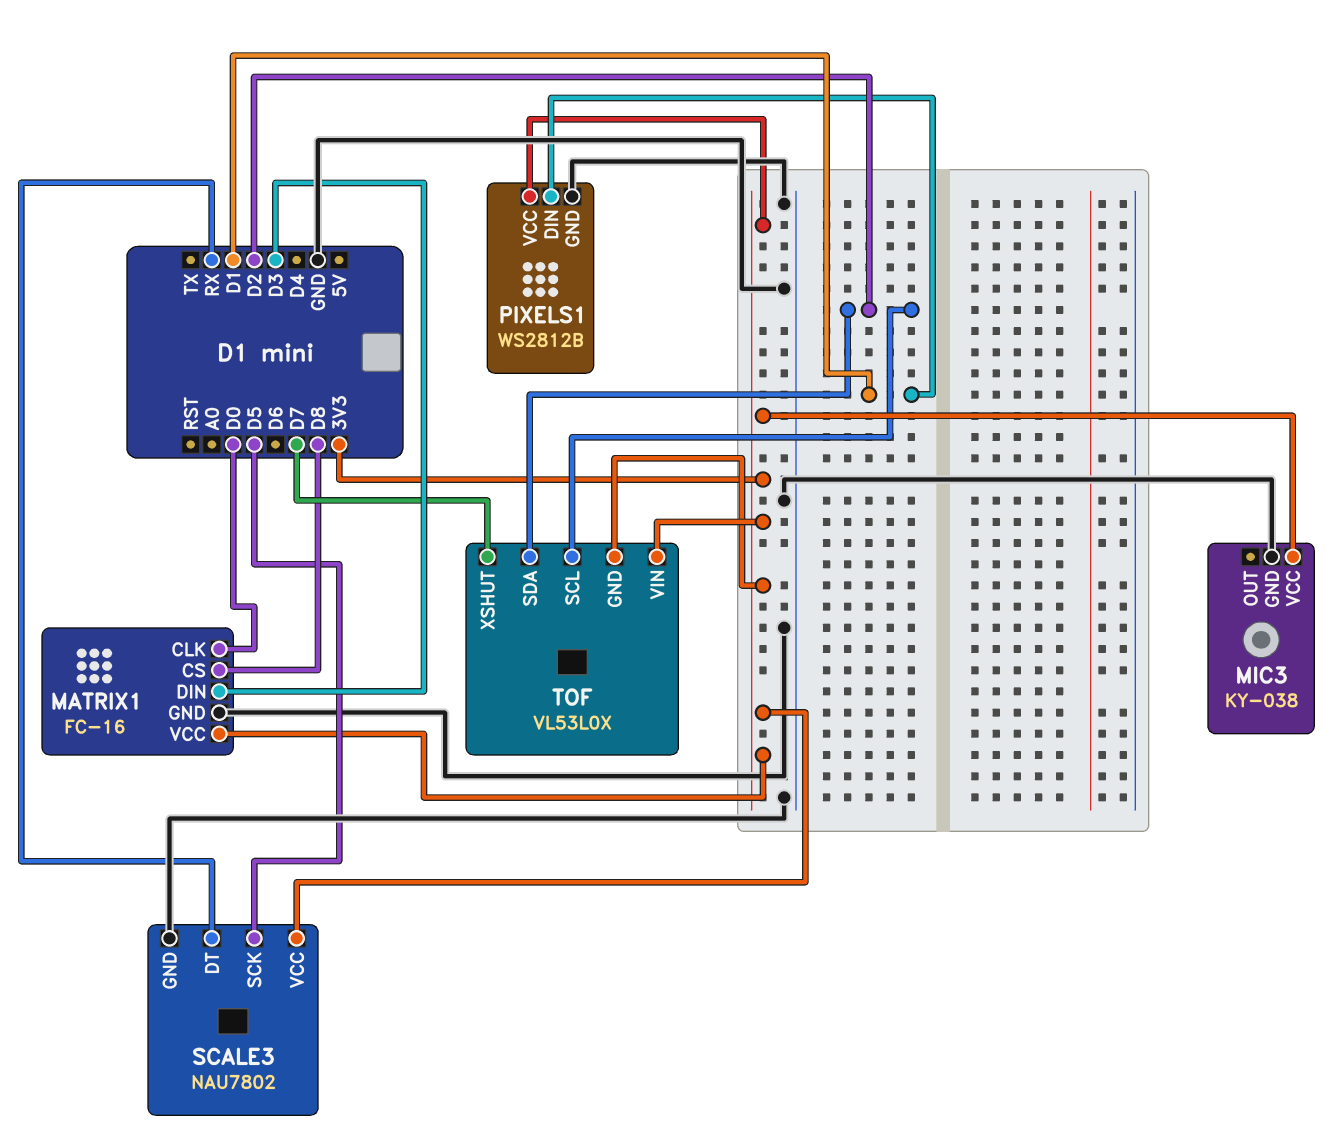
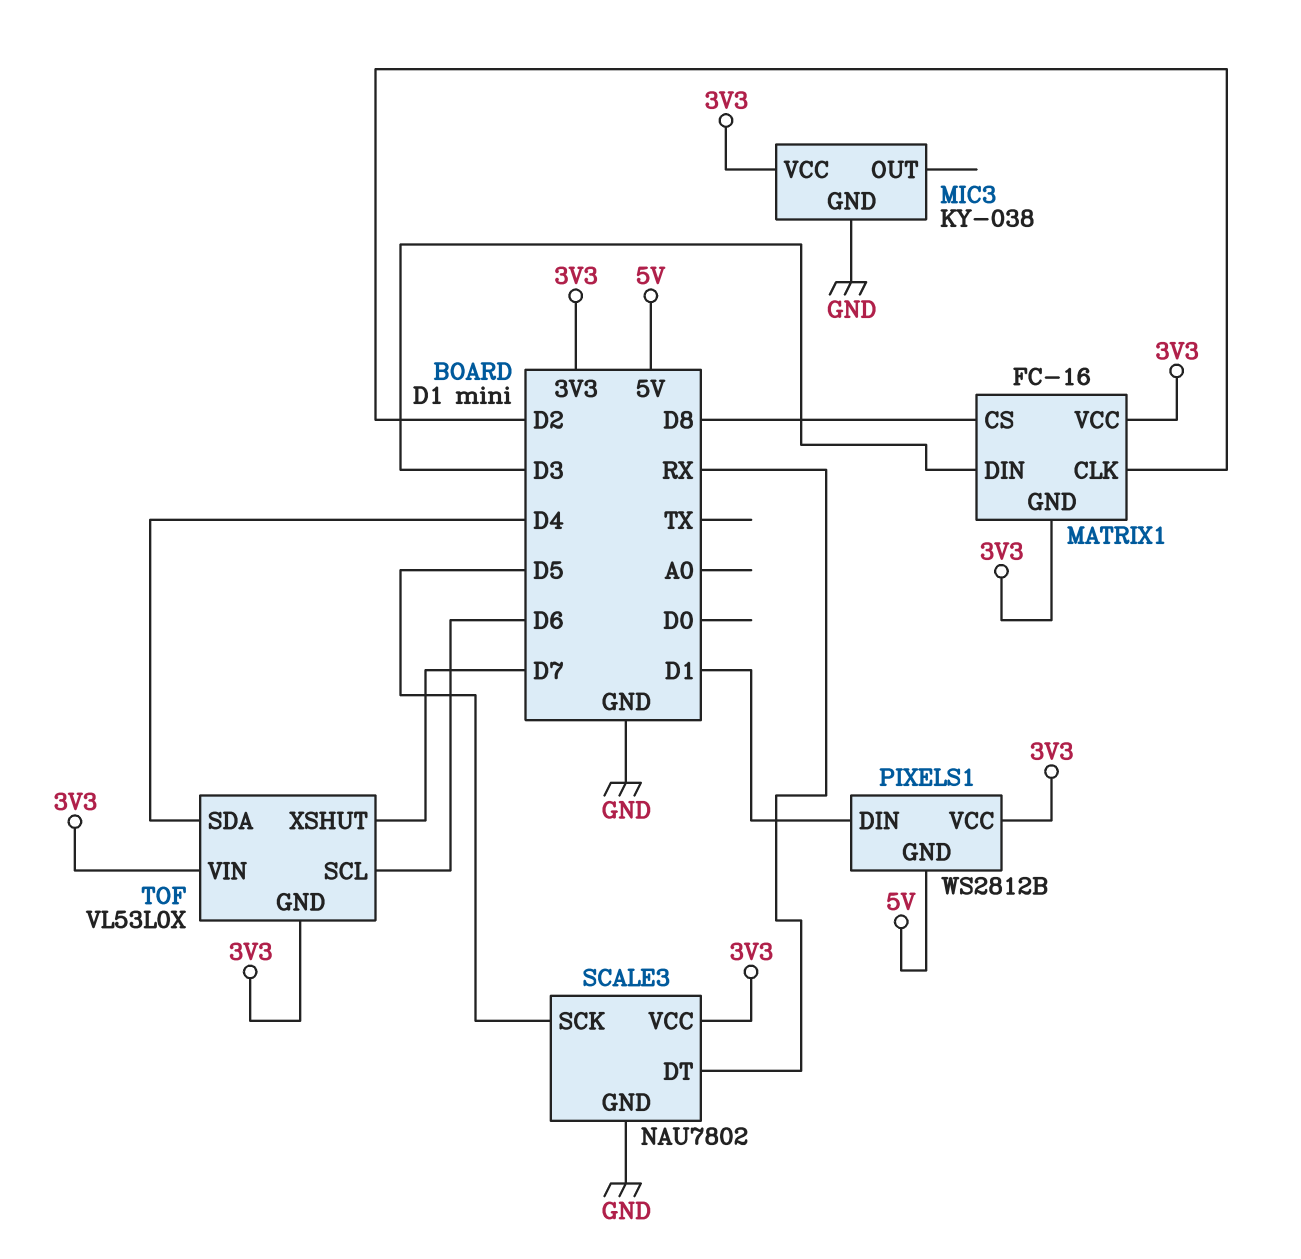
MATRIX1 pin CLK: D0 -> D2
MATRIX1 pin GND: GND -> 3V3
PIXELS1 pin GND: GND -> 5V
TOF pin SCL: D2 -> D6
TOF pin SDA: D2 -> D4

